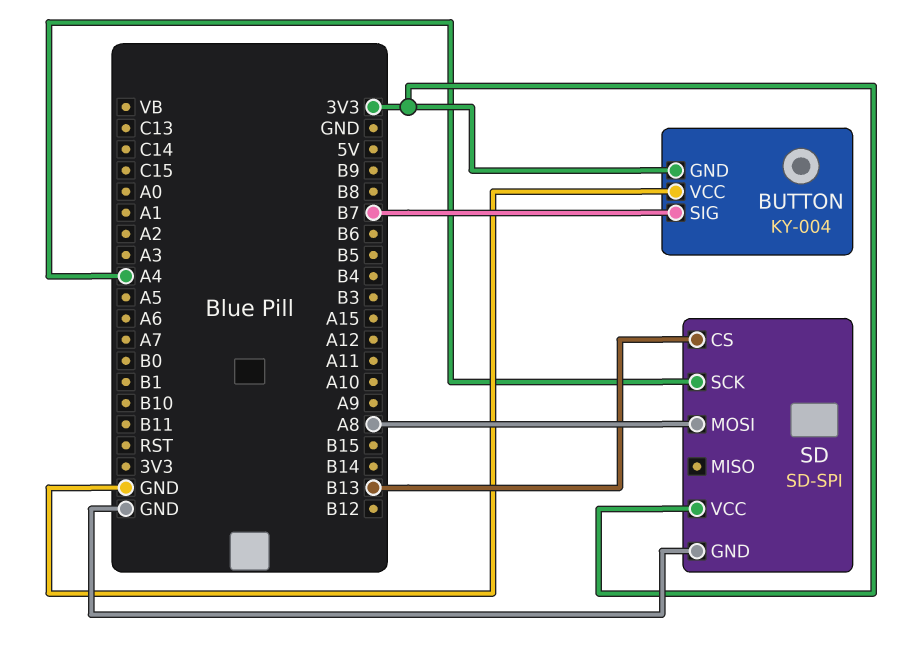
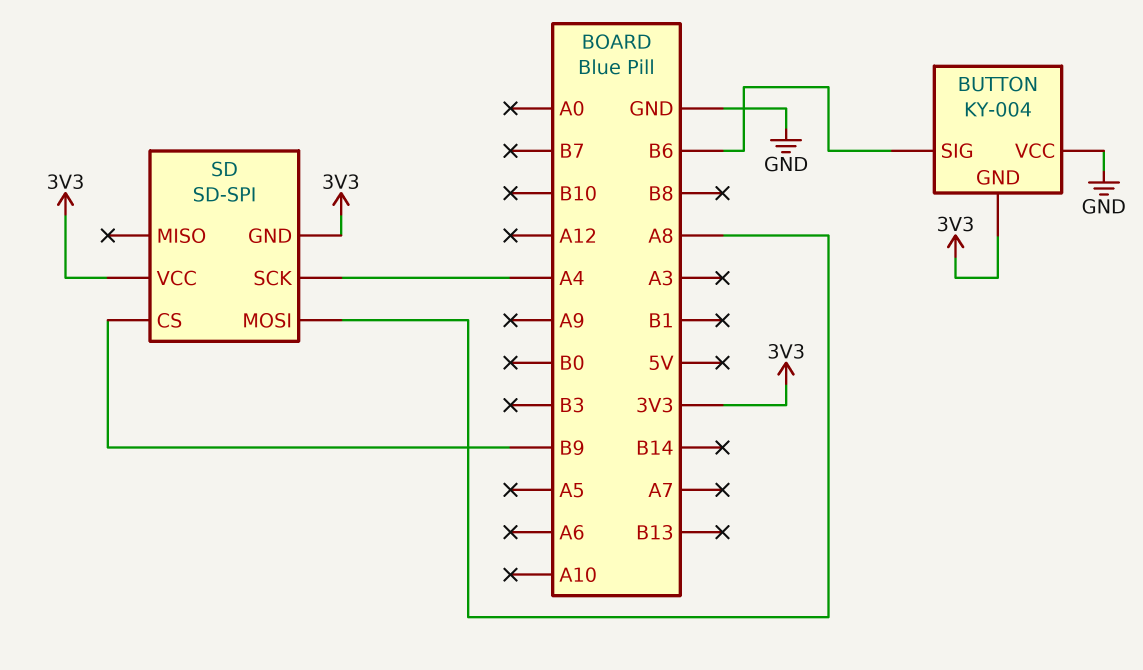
BUTTON pin SIG: B7 -> B6
SD pin CS: B13 -> B9
SD pin GND: GND -> 3V3

